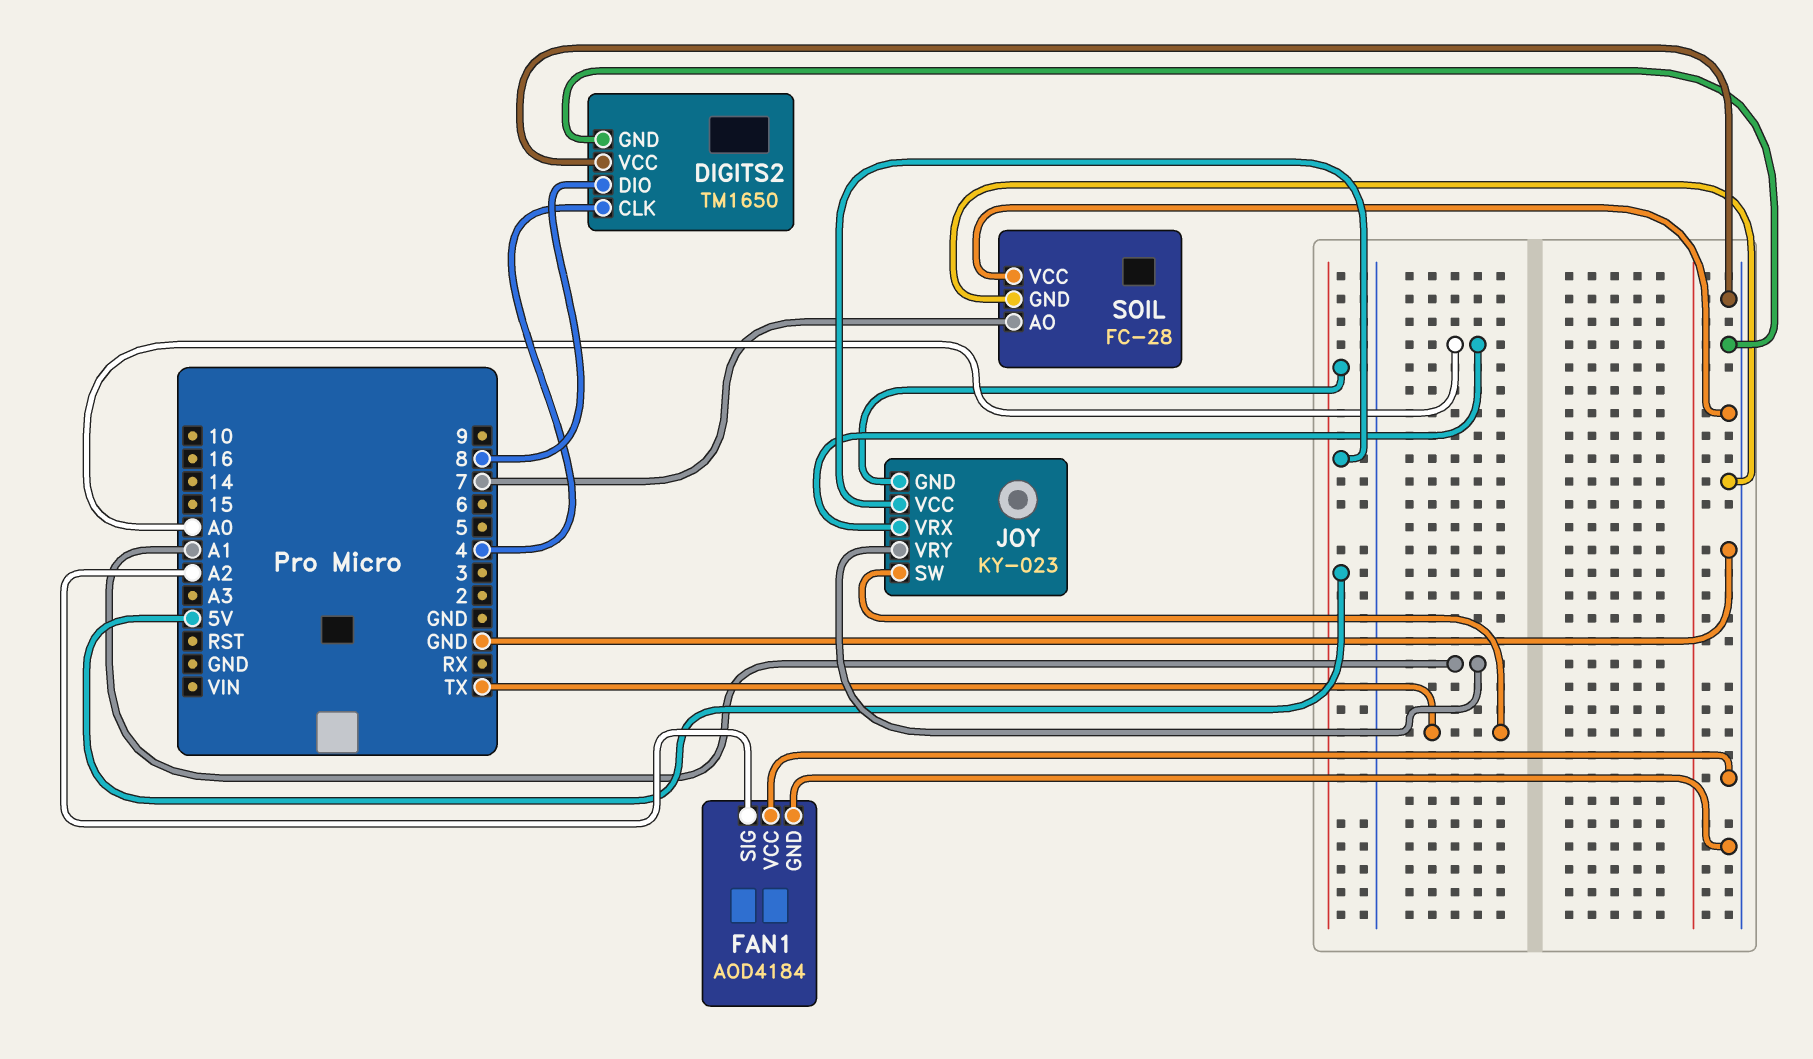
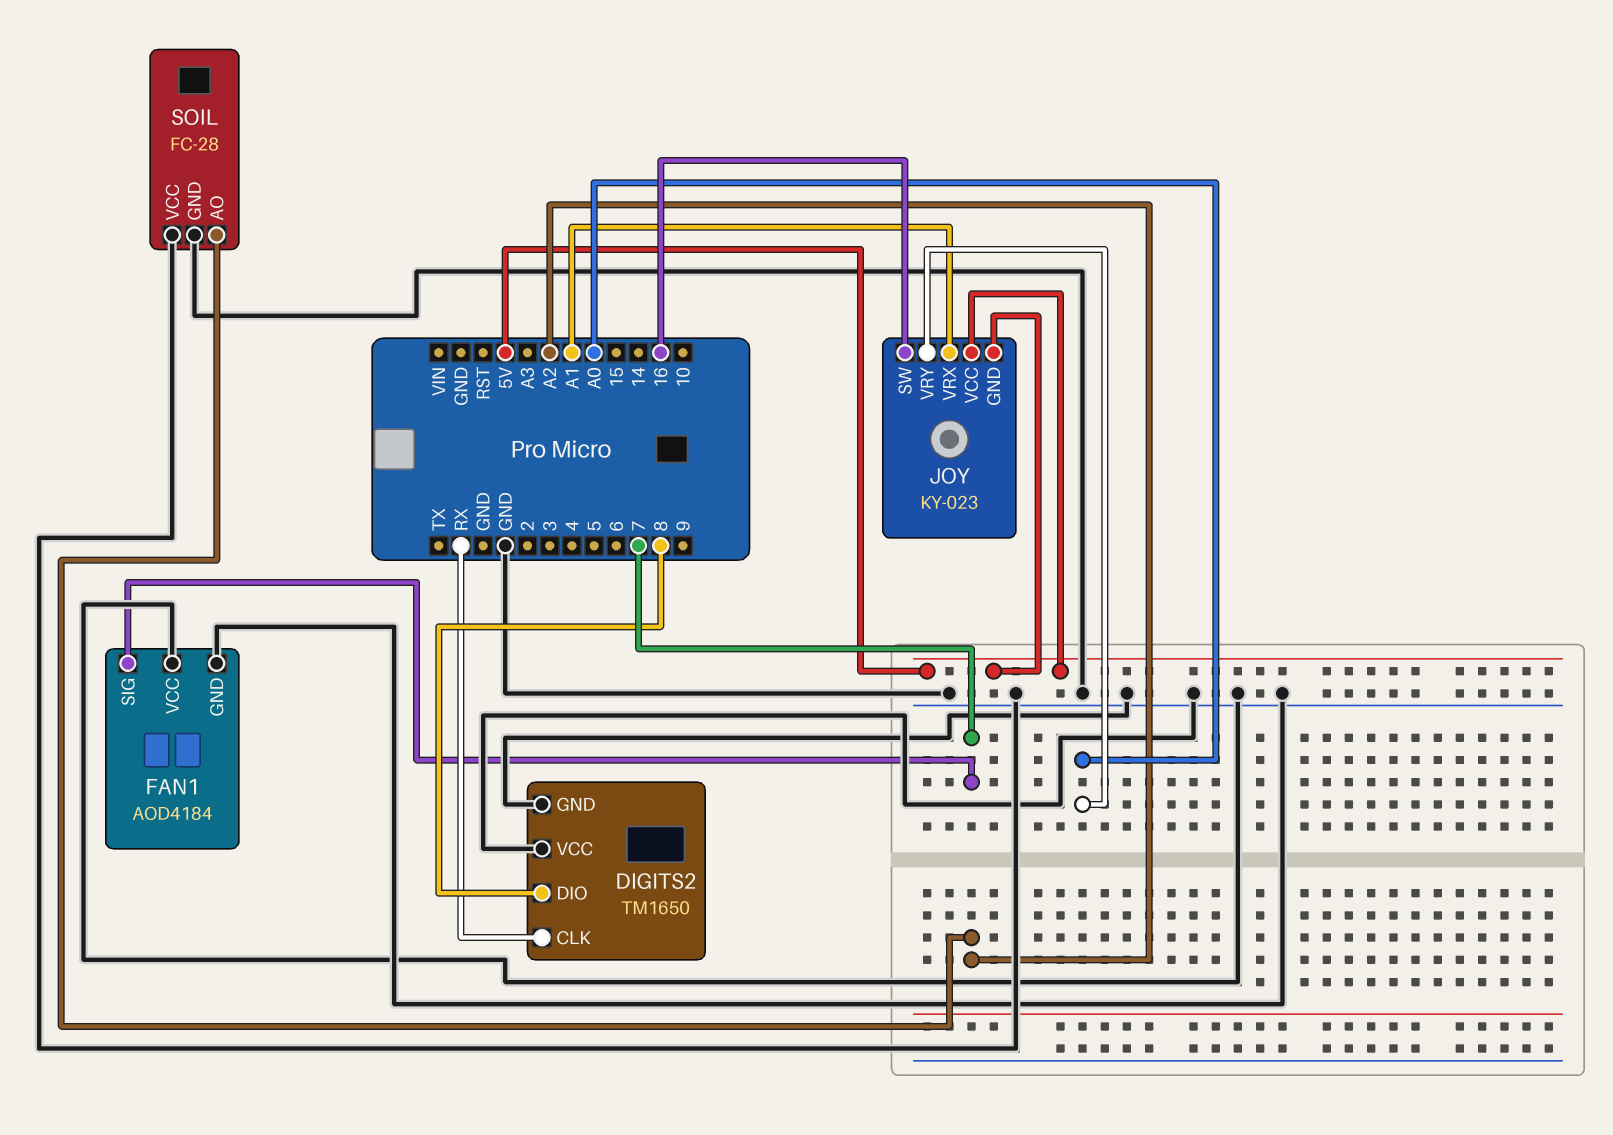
DIGITS2 pin CLK: 4 -> RX
FAN1 pin SIG: A2 -> 7
JOY pin SW: TX -> 16
JOY pin VRX: A0 -> A1
JOY pin VRY: A1 -> A0
SOIL pin AO: 7 -> A2

